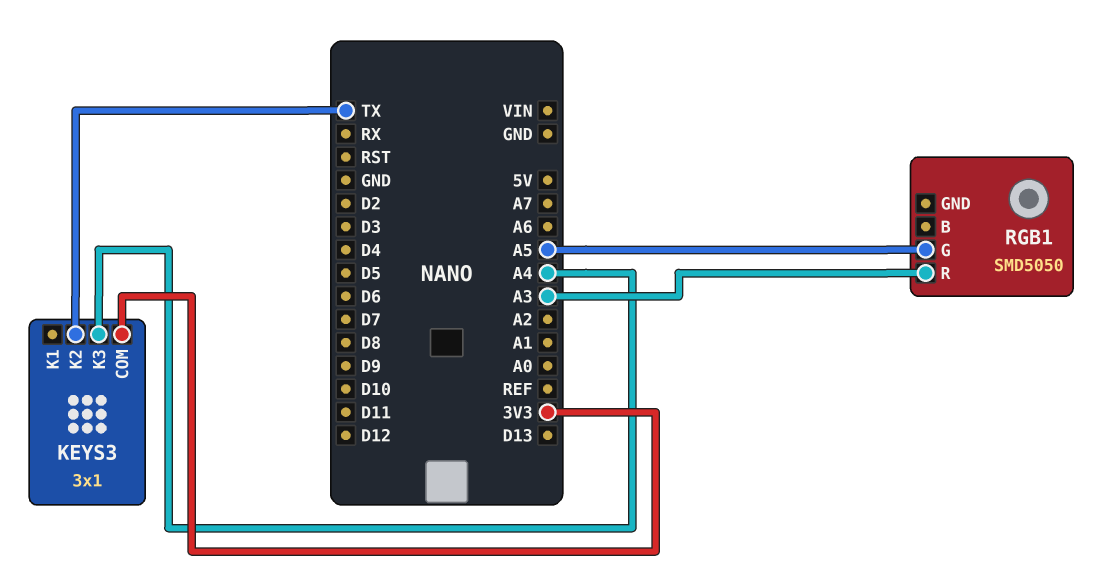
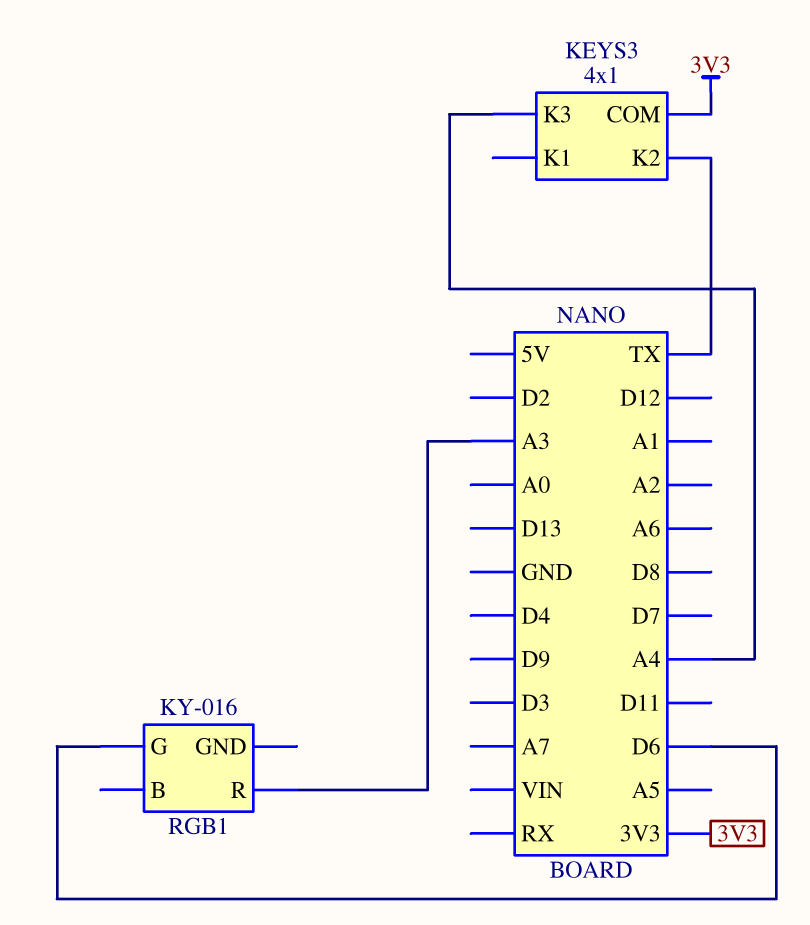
KEYS3: 3x1 -> 4x1
RGB1: SMD5050 -> KY-016
RGB1 pin G: A5 -> D6

